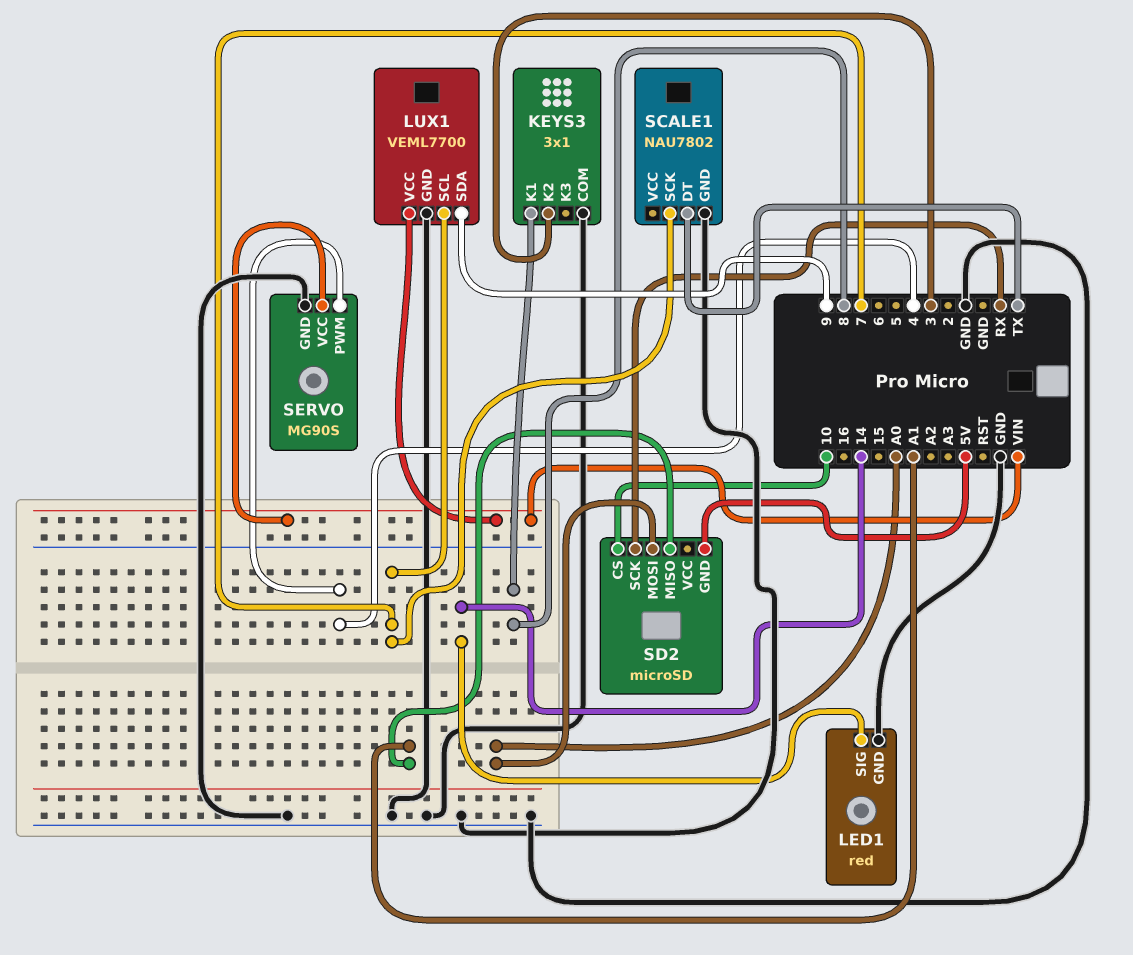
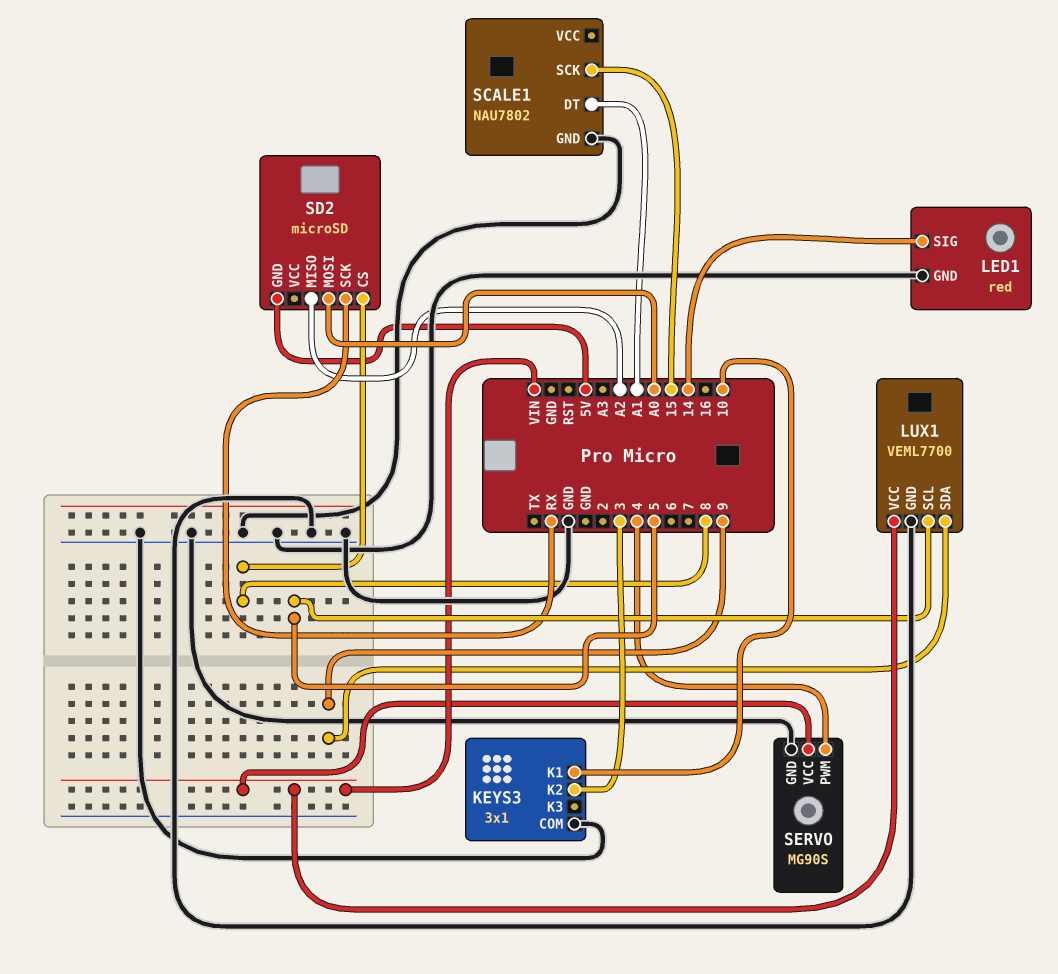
KEYS3 pin K1: 8 -> 10
LUX1 pin SCL: 7 -> 5
SCALE1 pin DT: TX -> A1
SCALE1 pin SCK: 7 -> 15
SD2 pin CS: 10 -> 8
SD2 pin MISO: A1 -> A2

